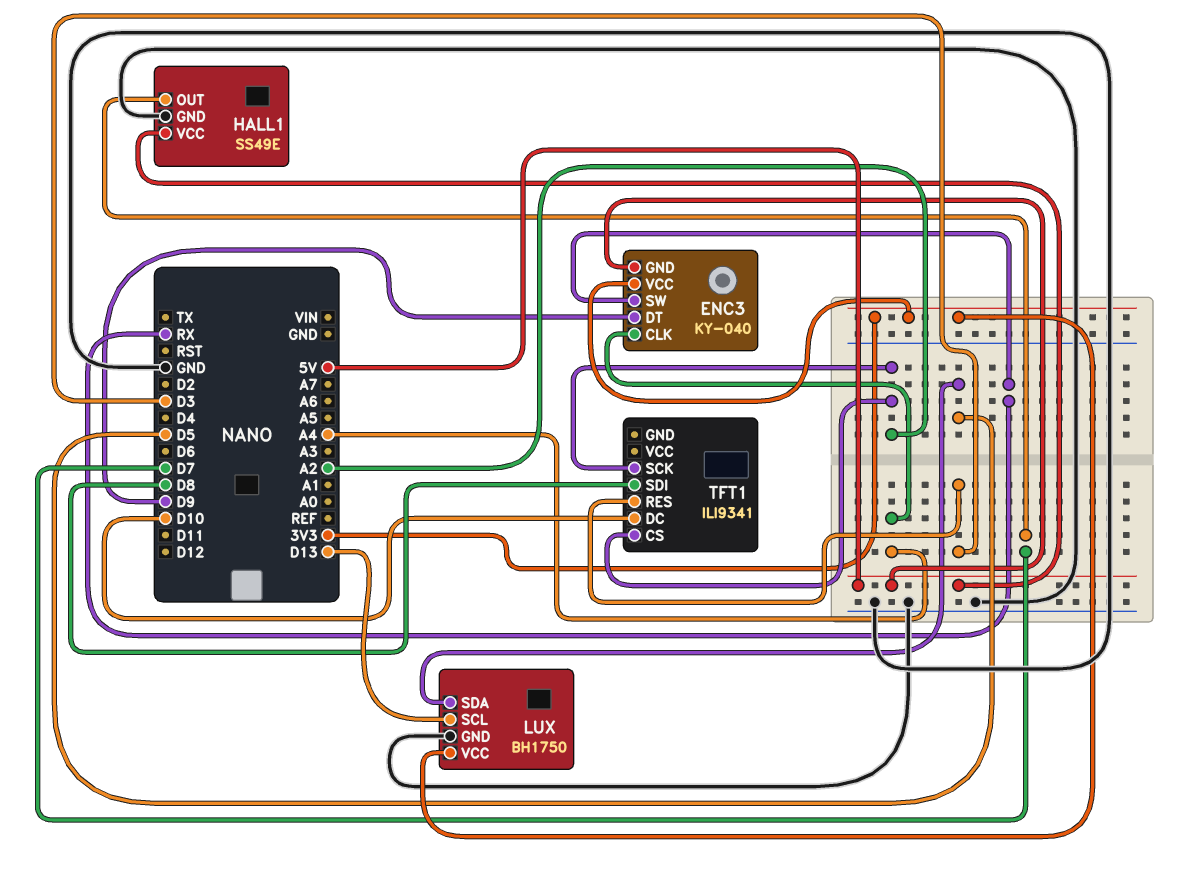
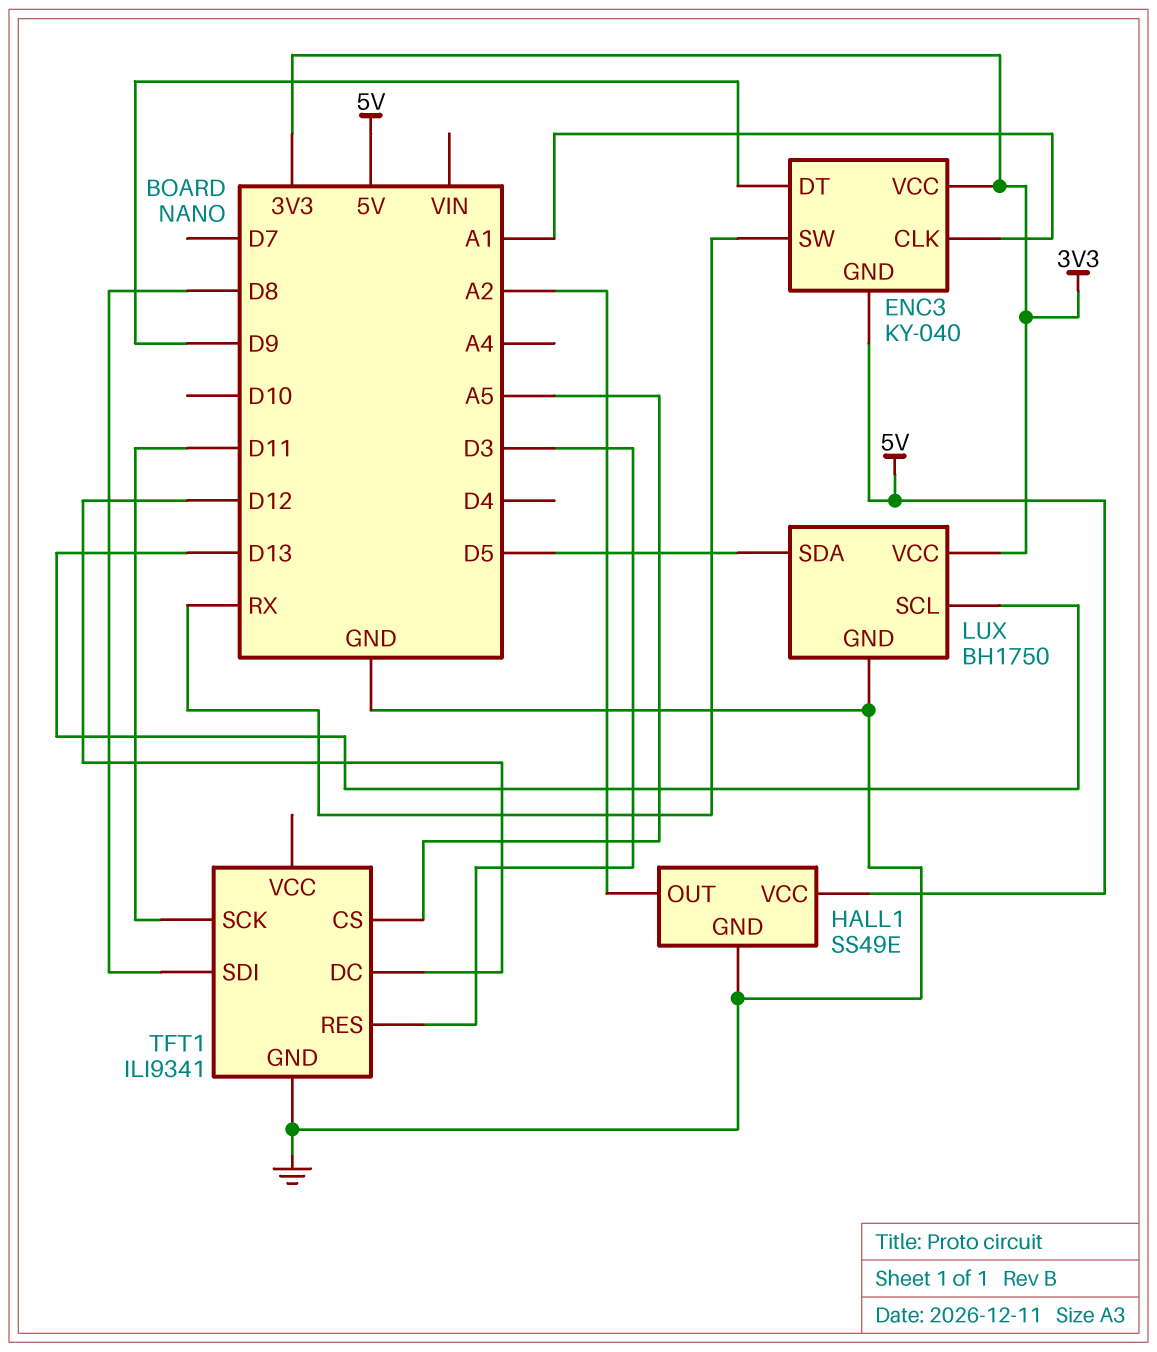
ENC3 pin CLK: A4 -> A1
HALL1 pin OUT: D7 -> A2
TFT1 pin CS: A2 -> A5
TFT1 pin DC: D10 -> D12
TFT1 pin GND: none -> GND
TFT1 pin SCK: A2 -> D11

